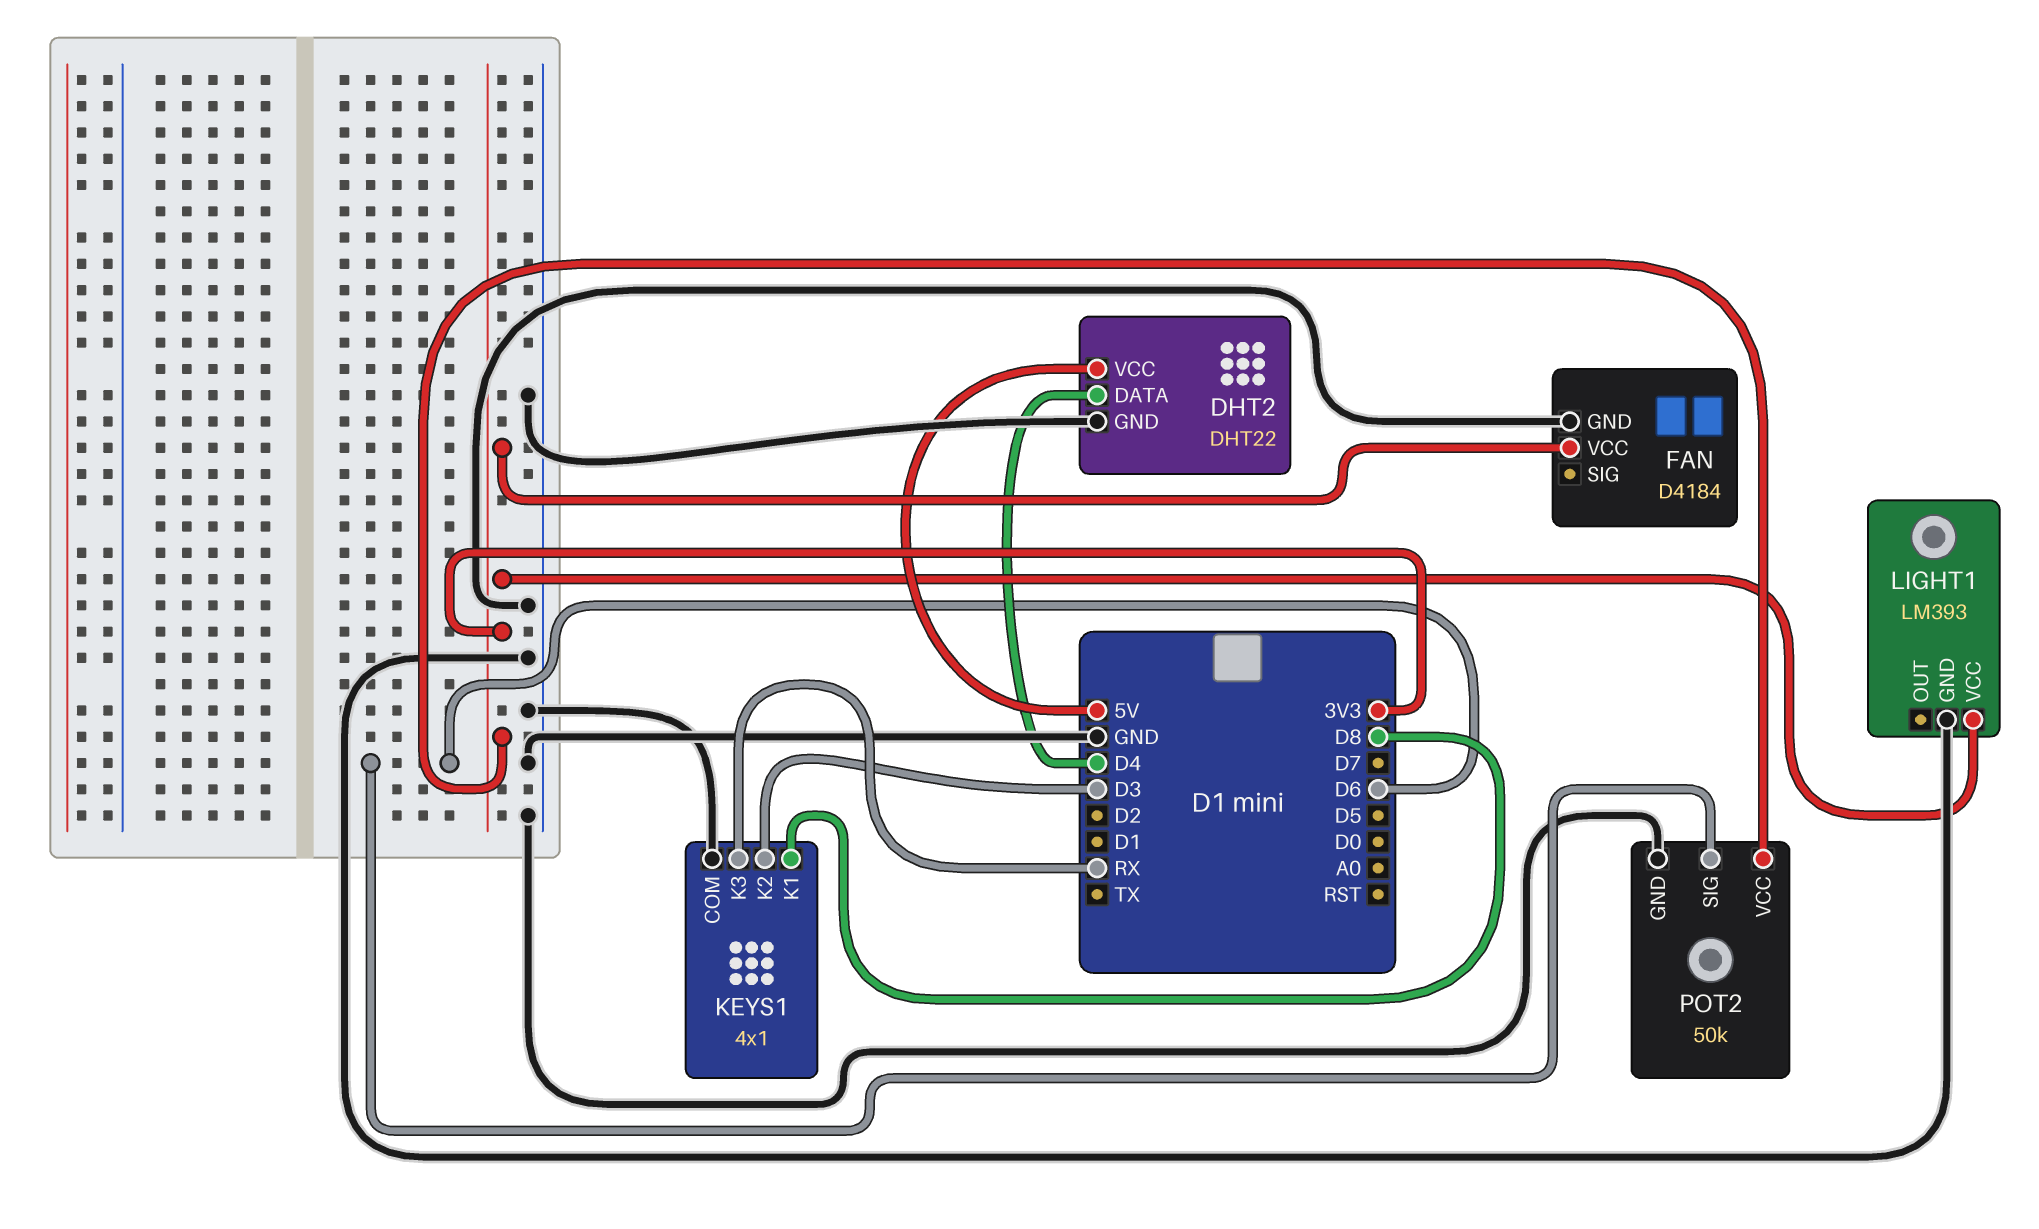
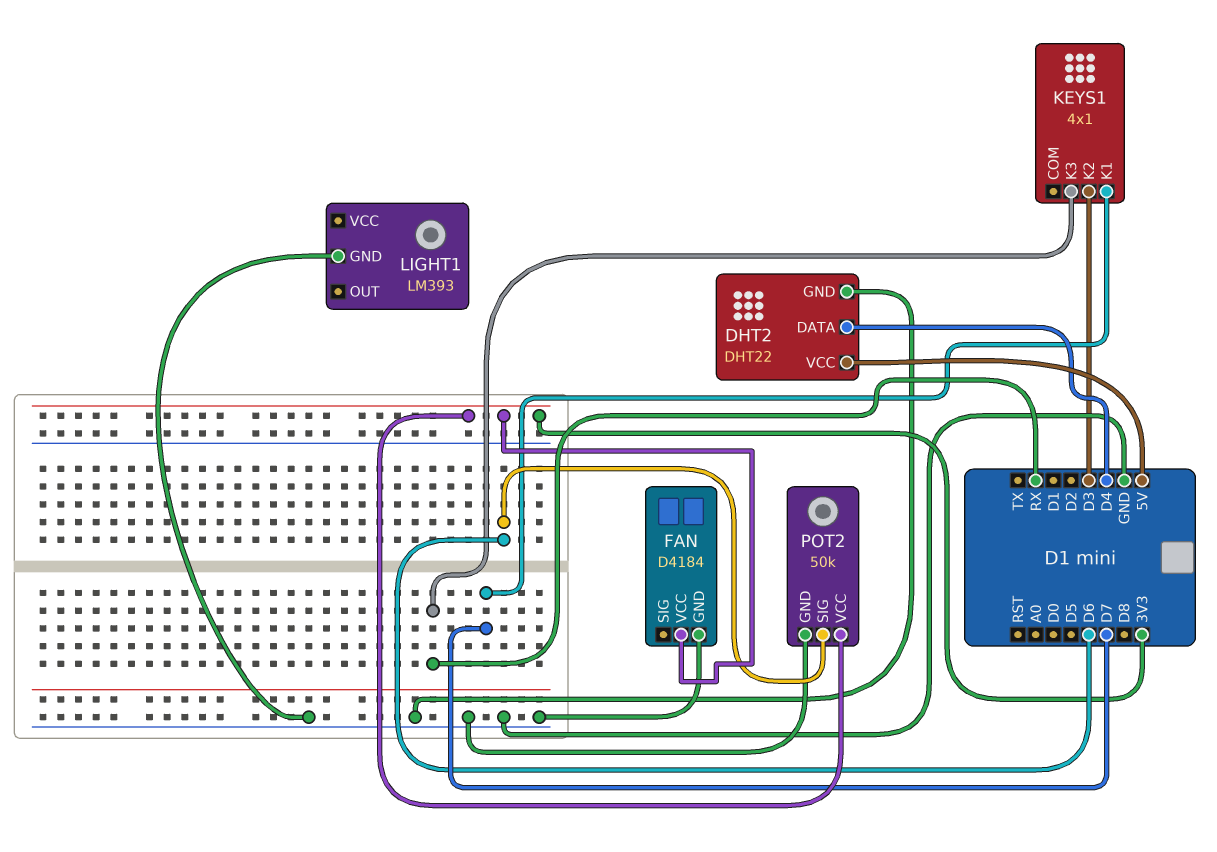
KEYS1 pin COM: GND -> none
KEYS1 pin K1: D8 -> D7
LIGHT1 pin VCC: 3V3 -> none

